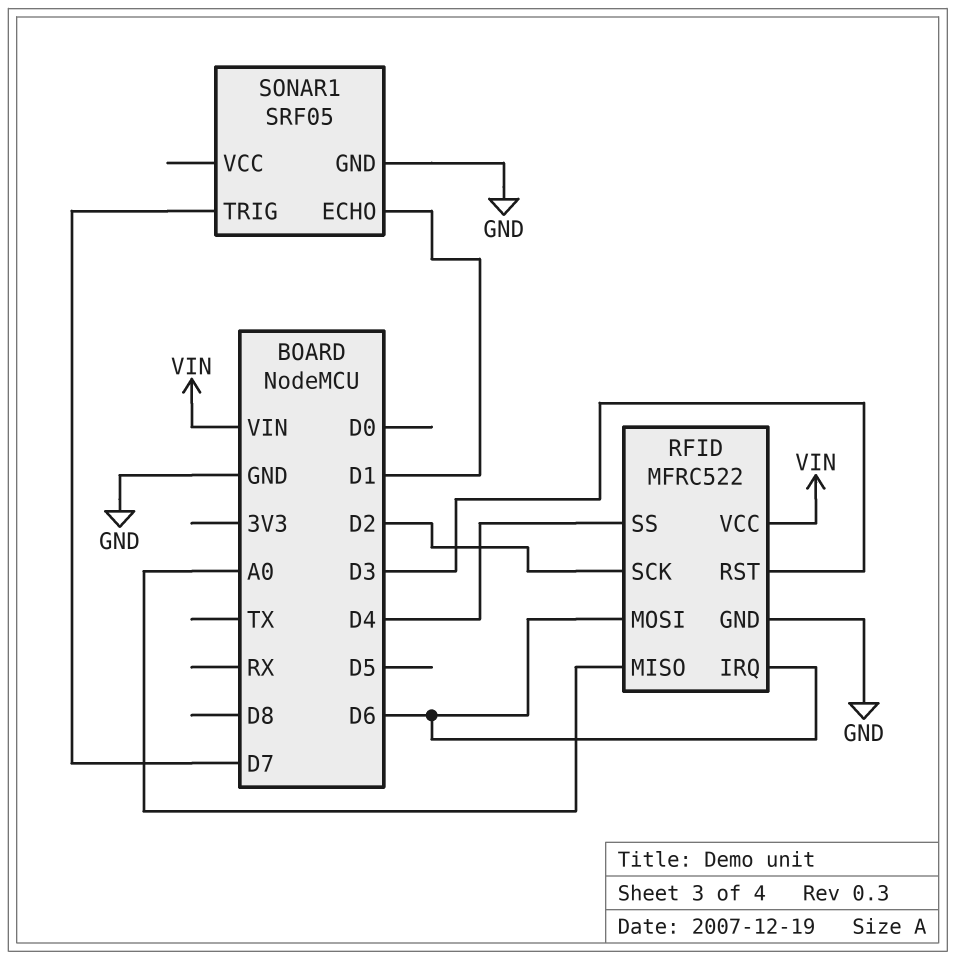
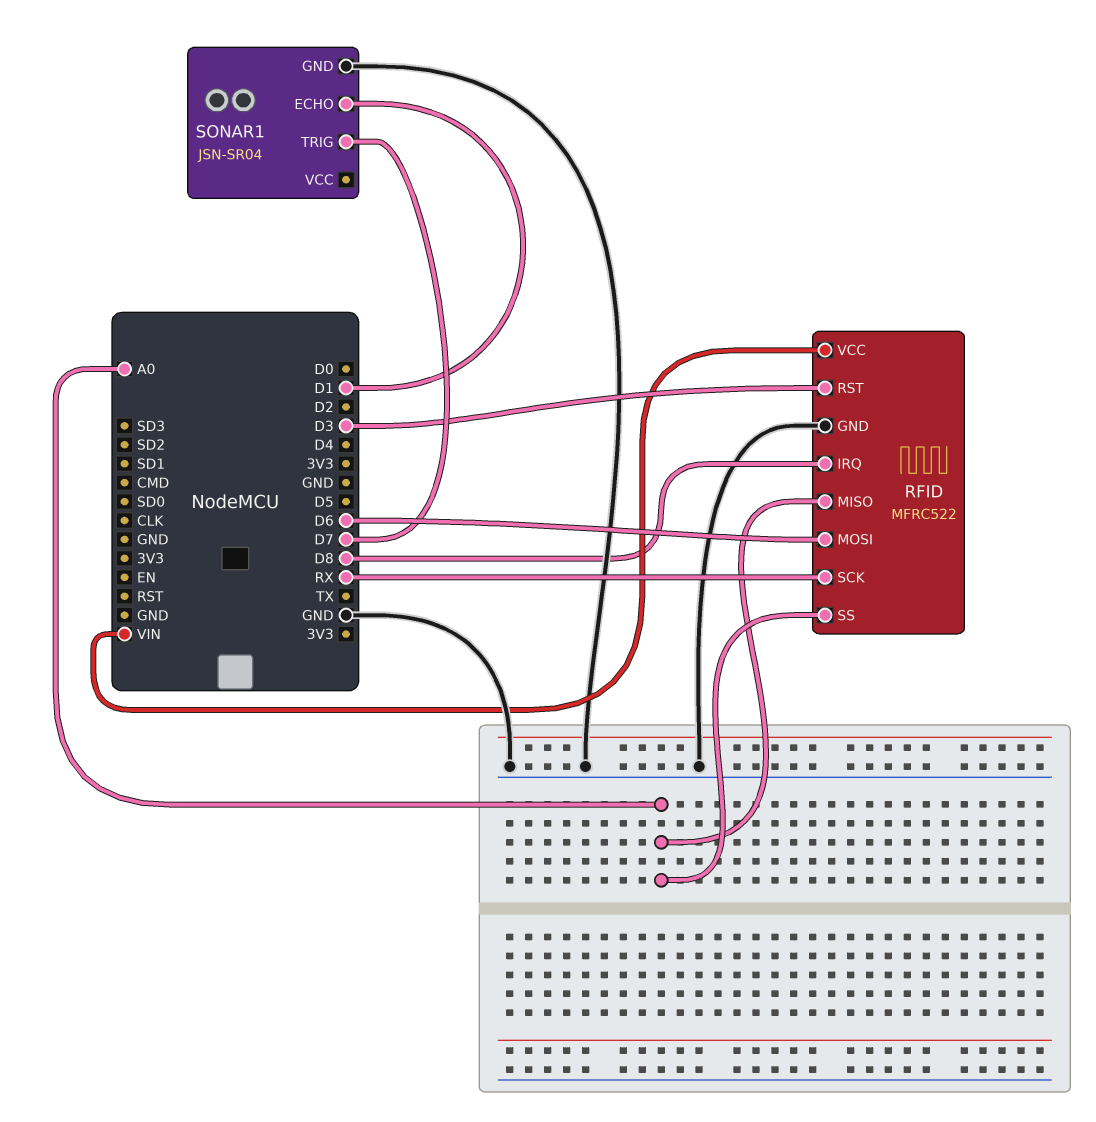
RFID pin IRQ: D6 -> D8
RFID pin SCK: D2 -> RX
RFID pin SS: D4 -> A0
SONAR1: SRF05 -> JSN-SR04

